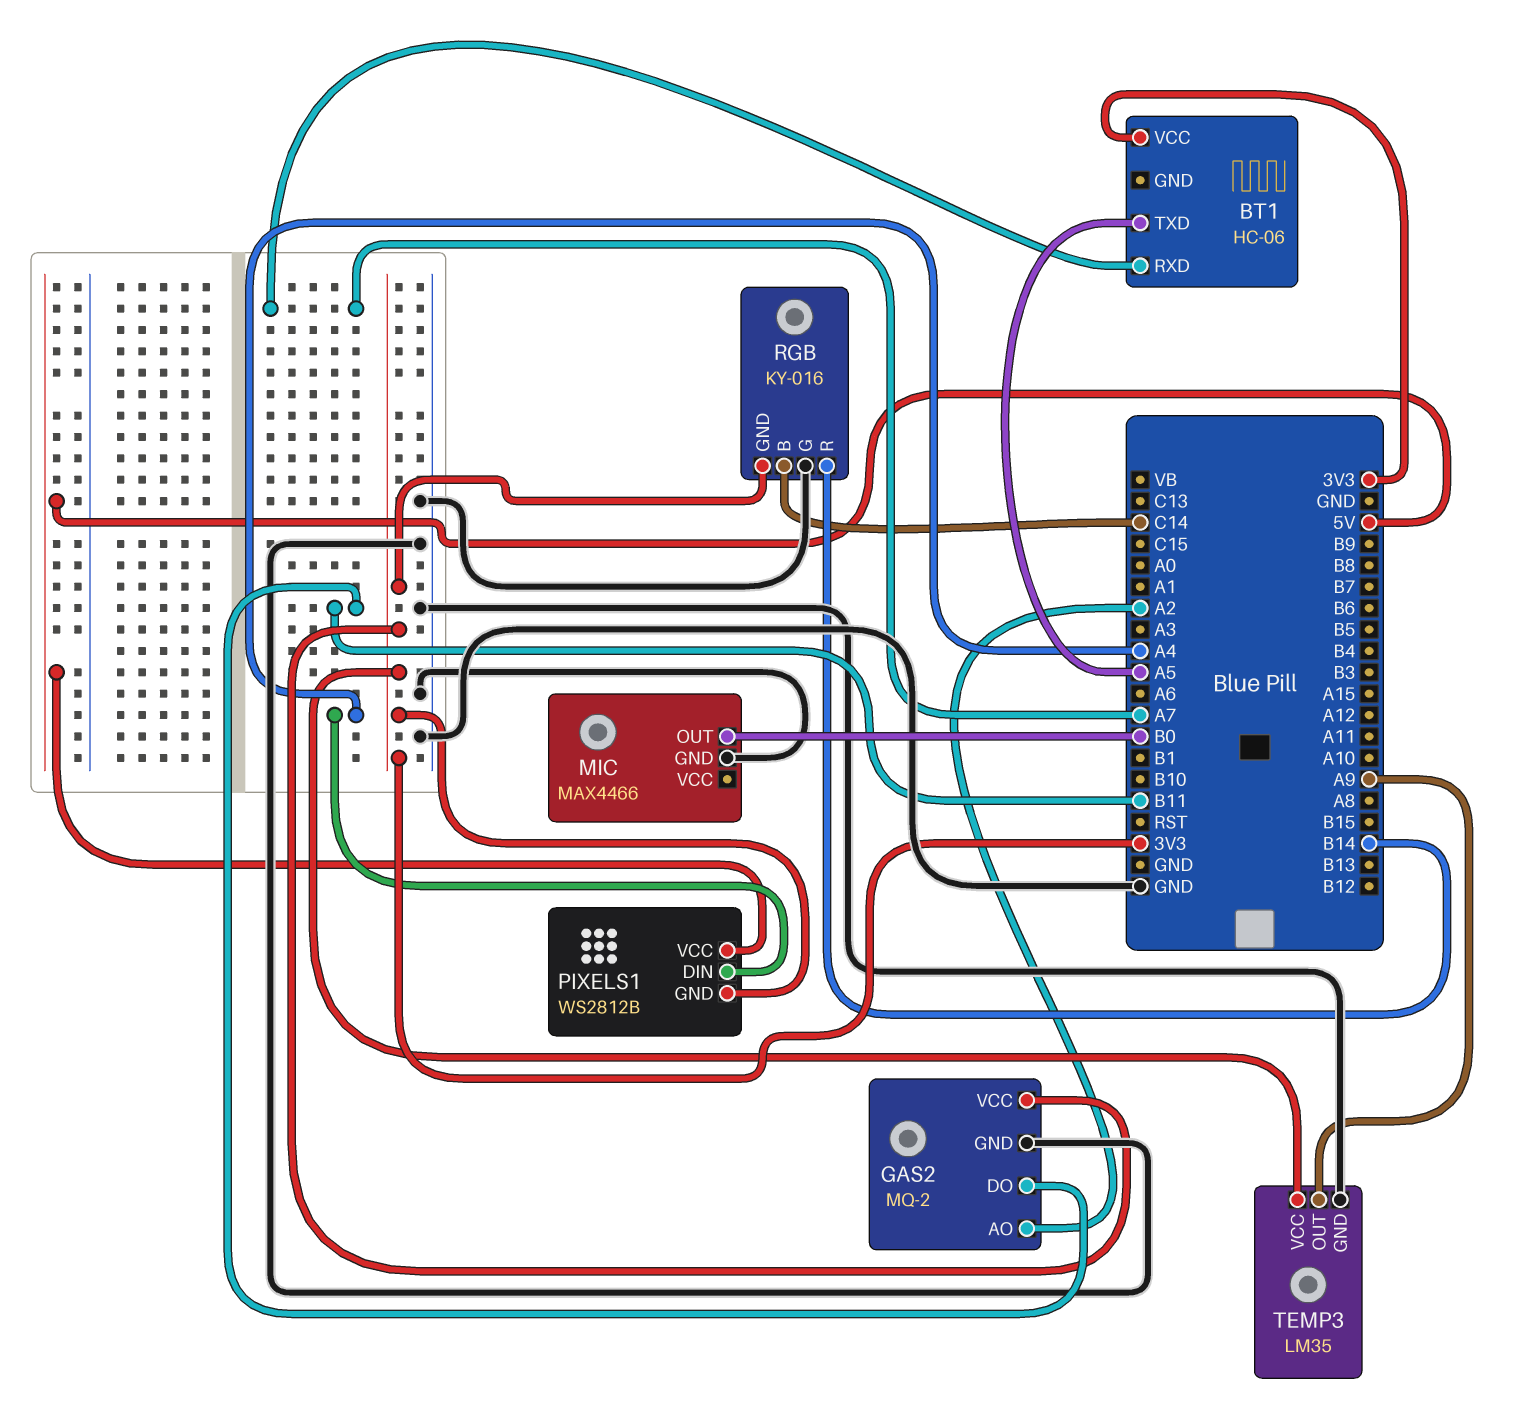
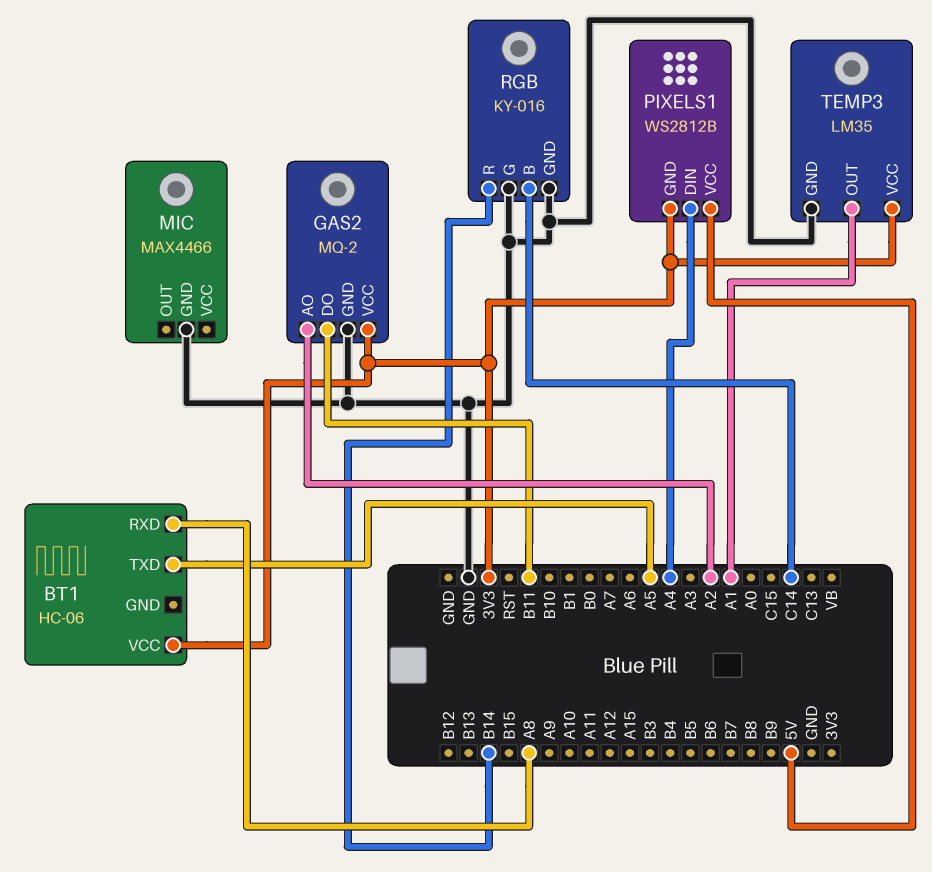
BT1 pin RXD: A7 -> A8
MIC pin OUT: B0 -> none
RGB pin GND: 3V3 -> GND
TEMP3 pin OUT: A9 -> A1

